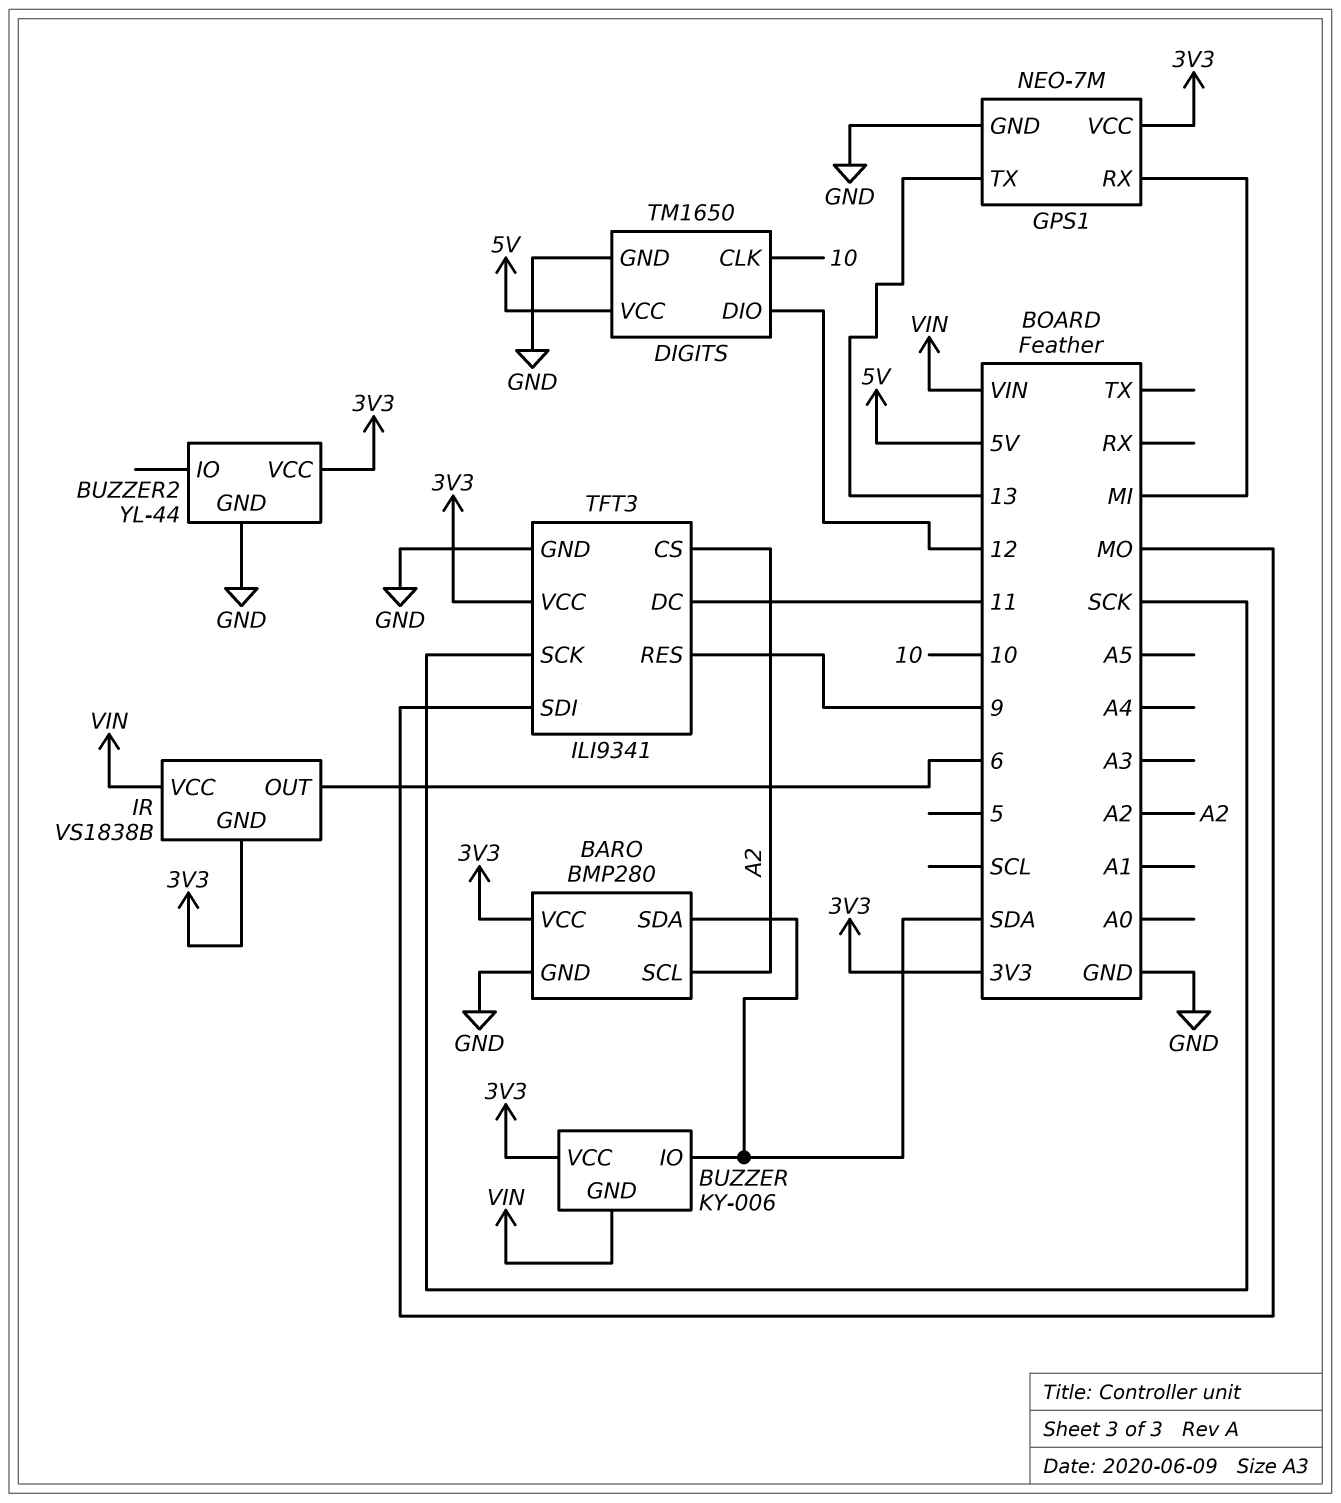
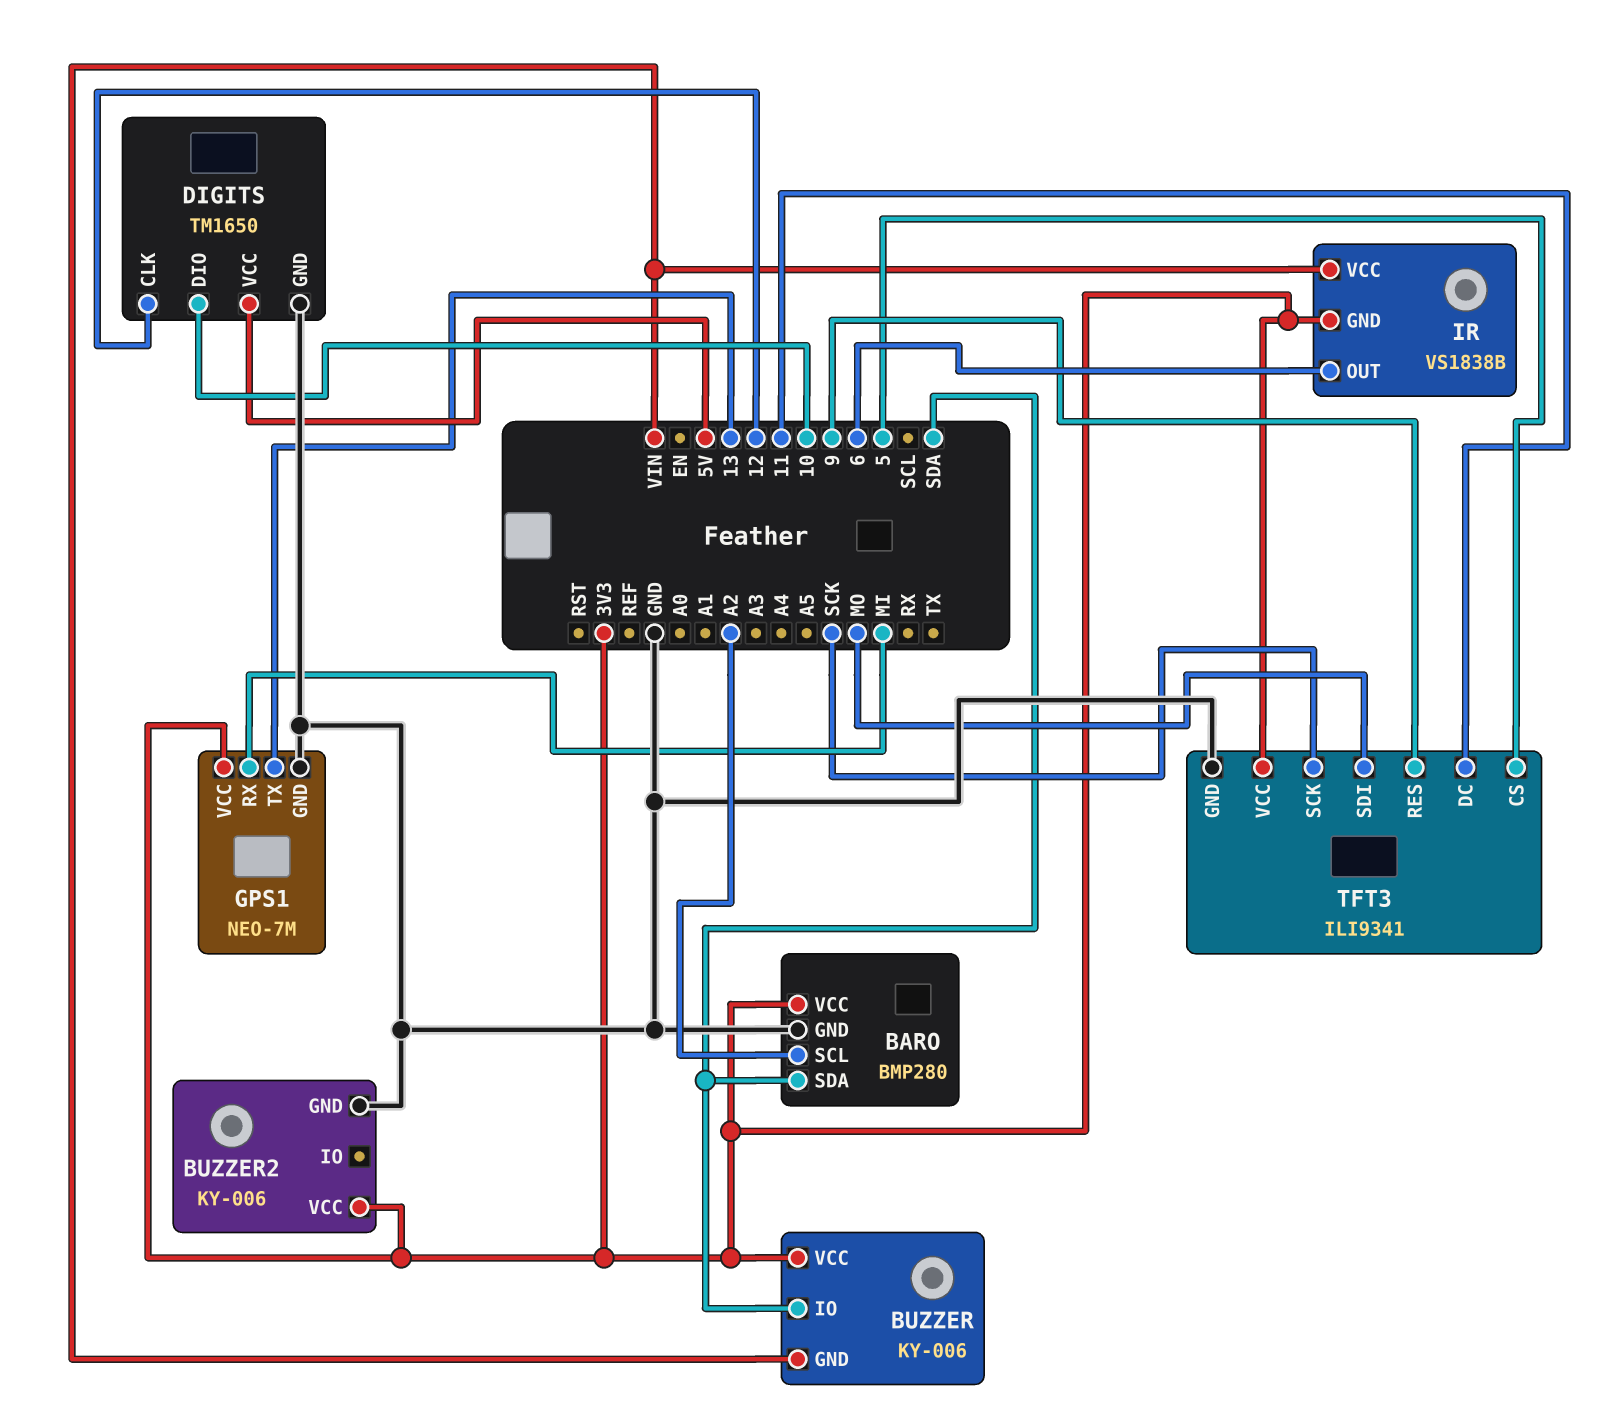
BUZZER2: YL-44 -> KY-006
DIGITS pin CLK: 10 -> 12
DIGITS pin DIO: 12 -> 10
TFT3 pin CS: A2 -> 5

